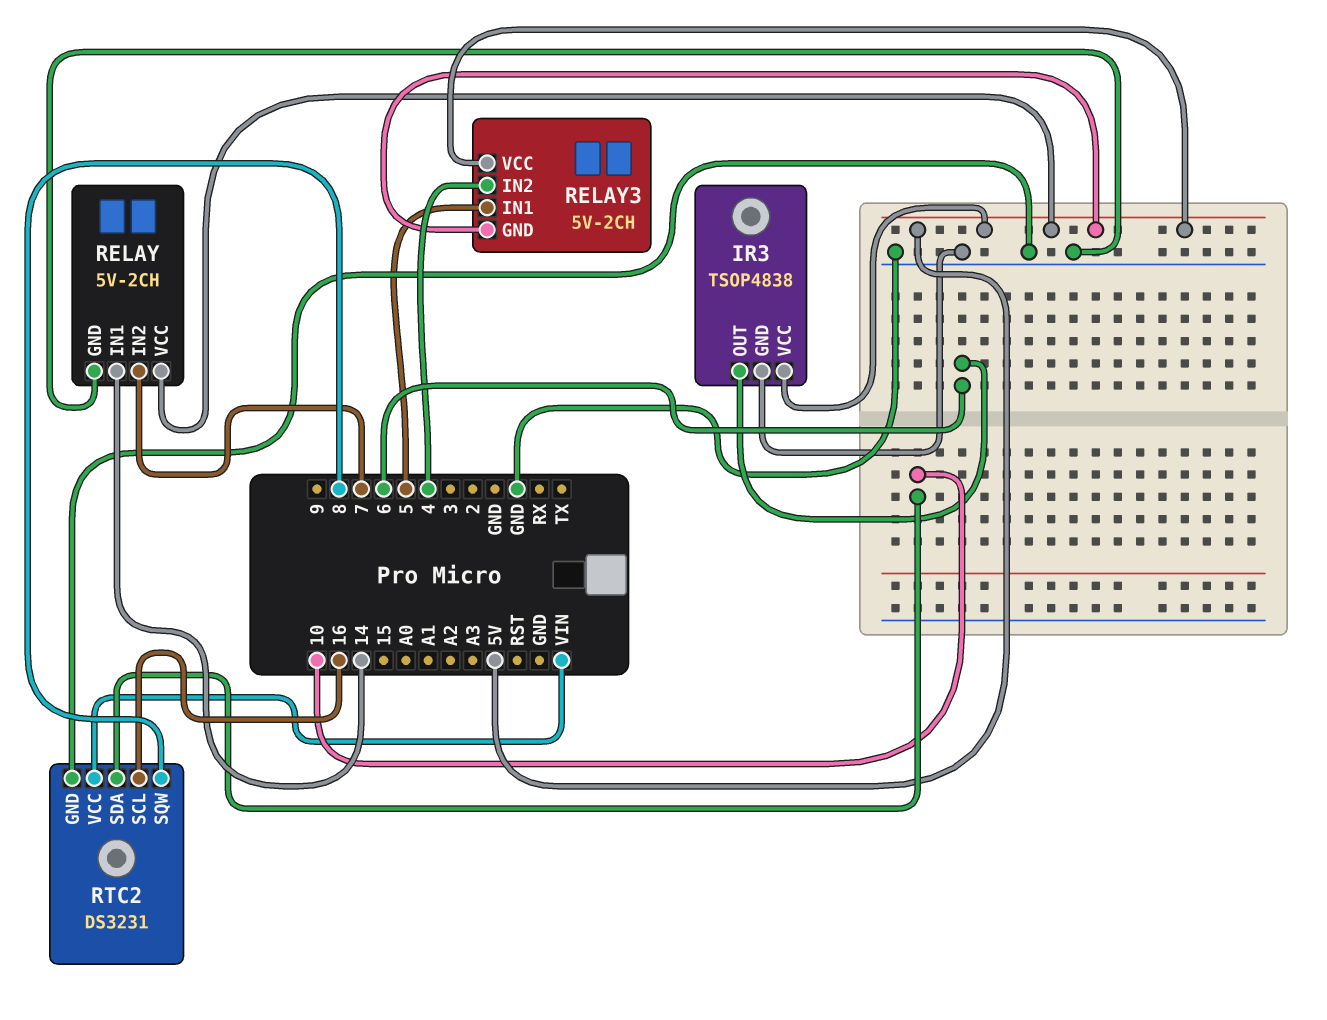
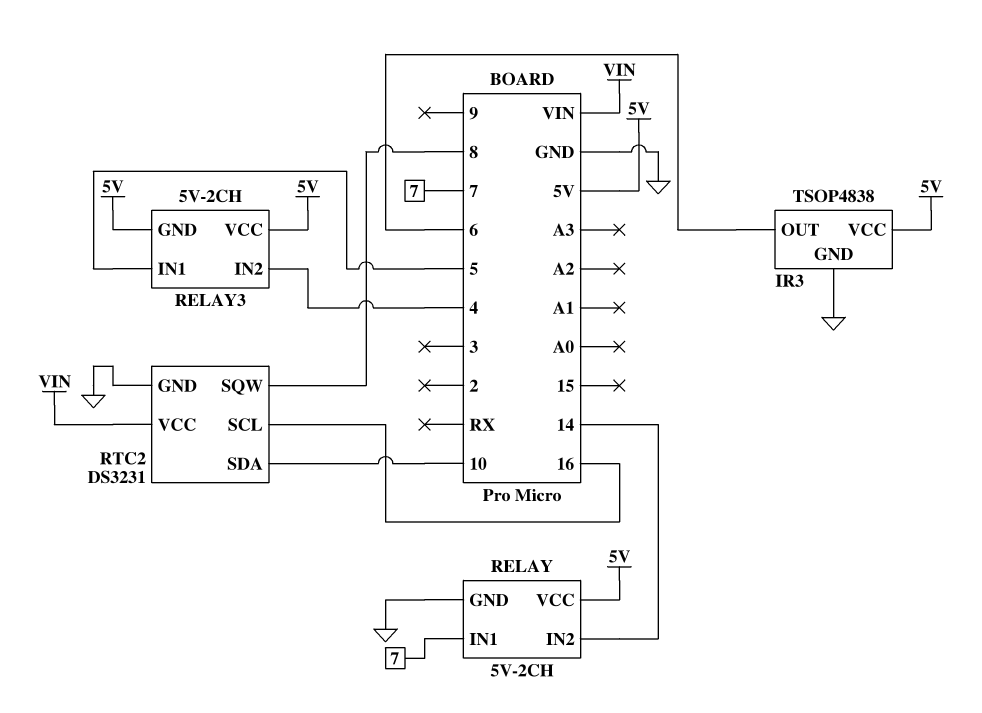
RELAY pin IN1: 14 -> 7
RELAY pin IN2: 7 -> 14

